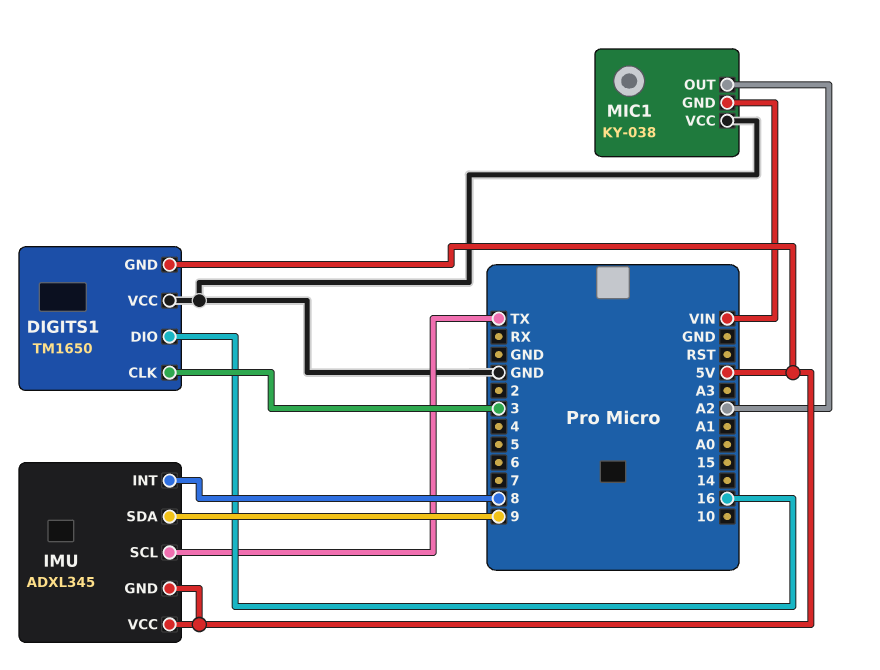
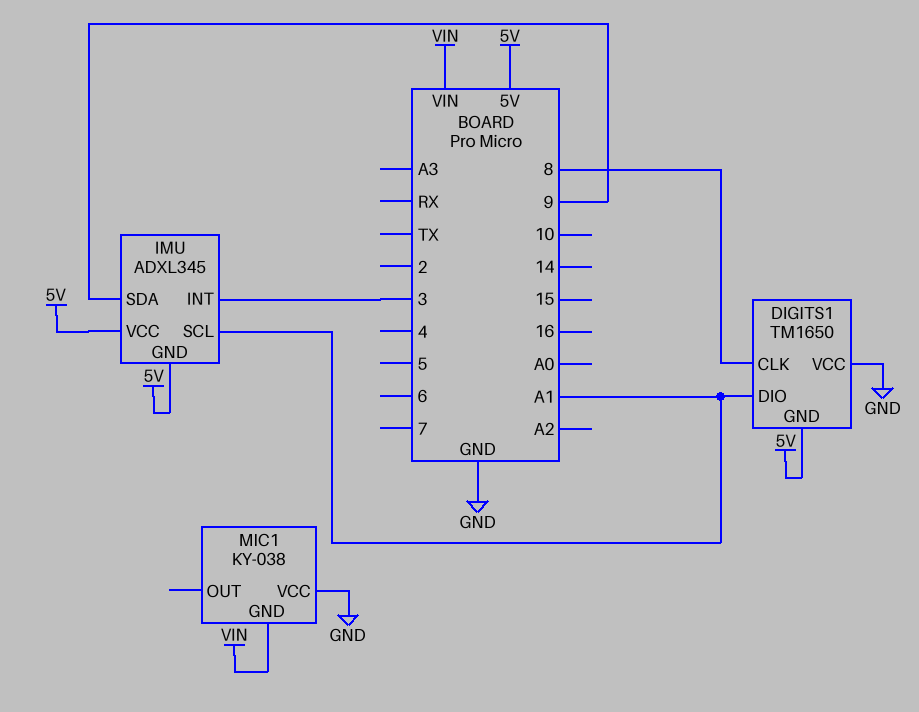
DIGITS1 pin CLK: 3 -> 8
DIGITS1 pin DIO: 16 -> A1
IMU pin INT: 8 -> 3
IMU pin SCL: TX -> A1
MIC1 pin OUT: A2 -> none

